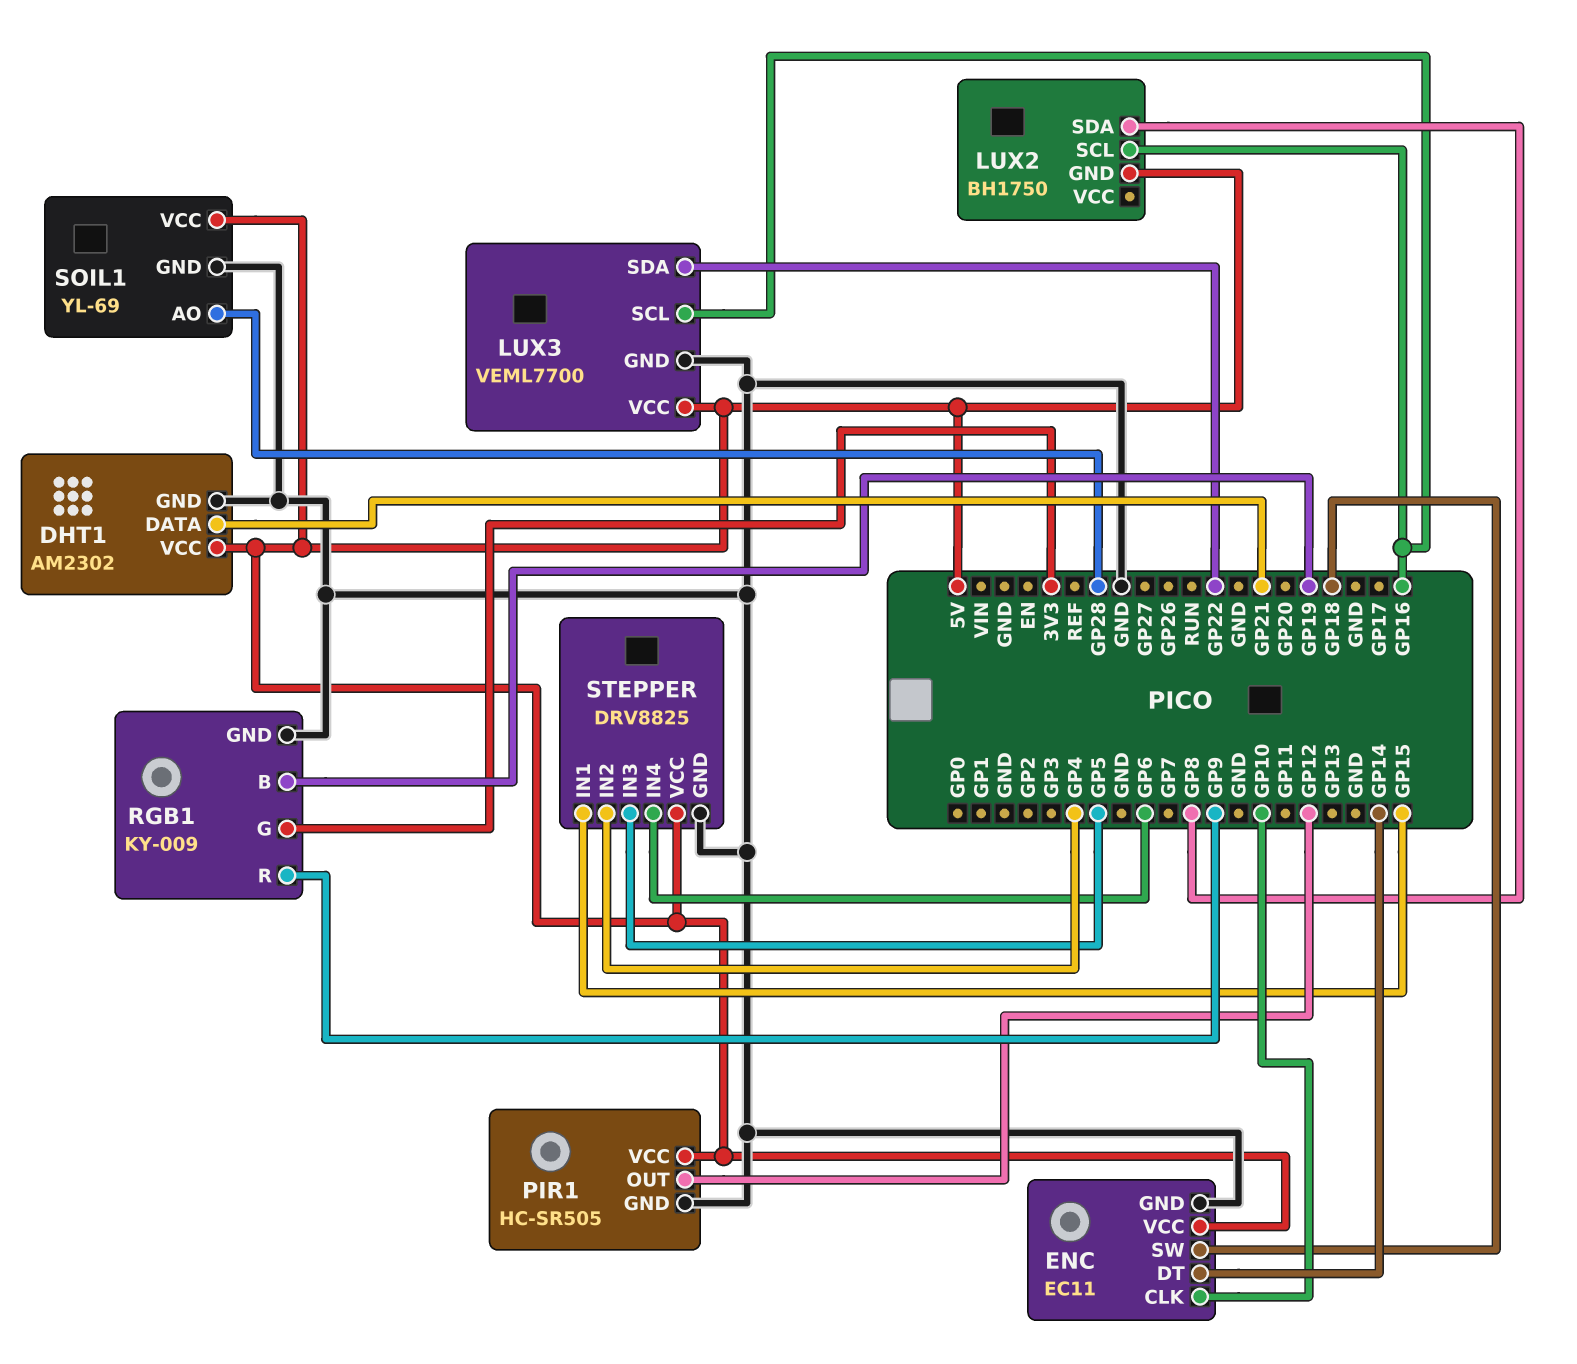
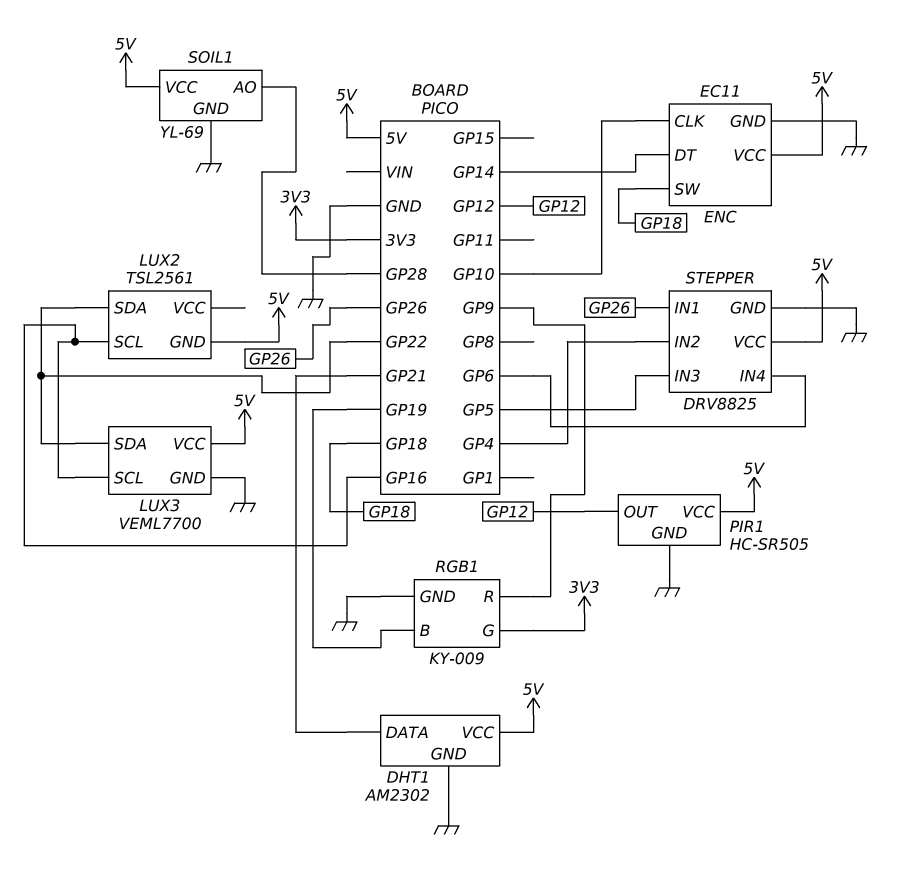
LUX2: BH1750 -> TSL2561
LUX2 pin SDA: GP8 -> GP22
STEPPER pin IN1: GP15 -> GP26

